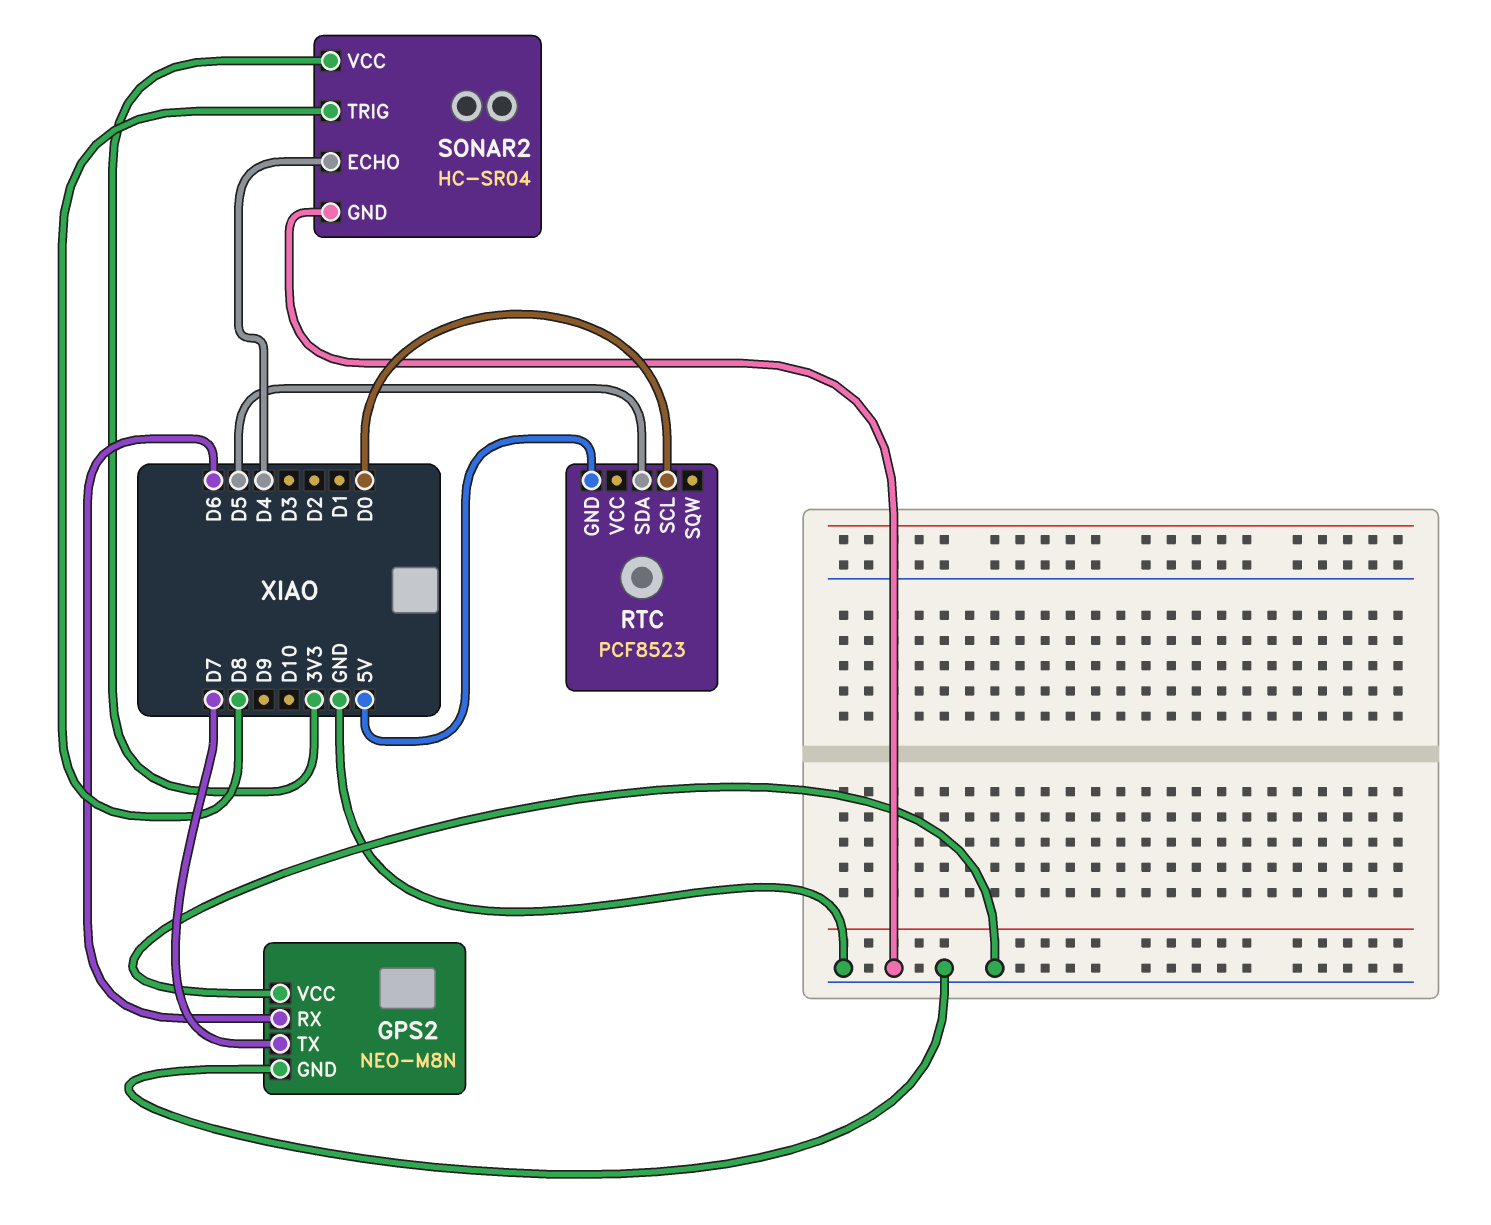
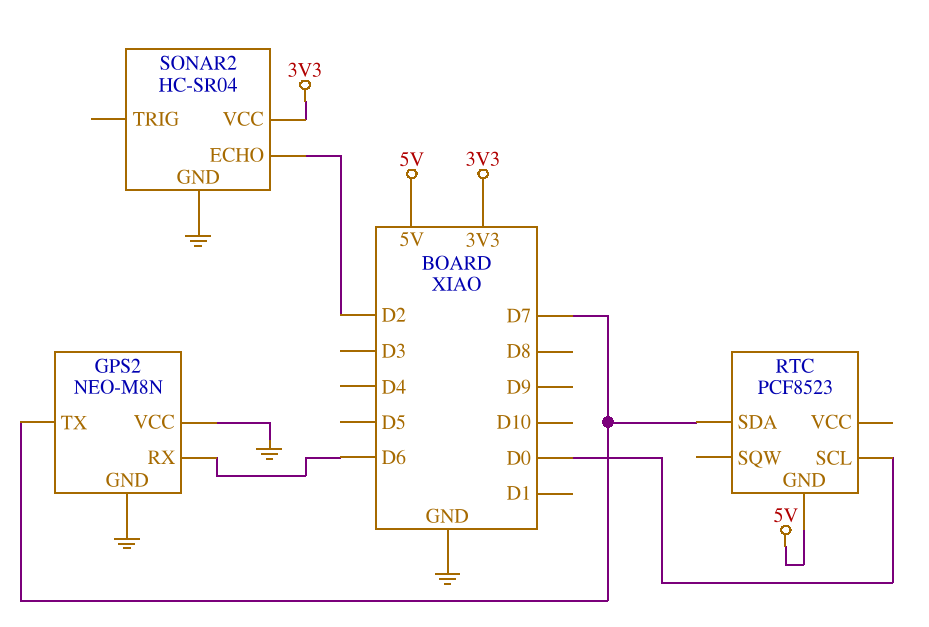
RTC pin SDA: D5 -> D7
SONAR2 pin ECHO: D4 -> D2
SONAR2 pin TRIG: D8 -> none

